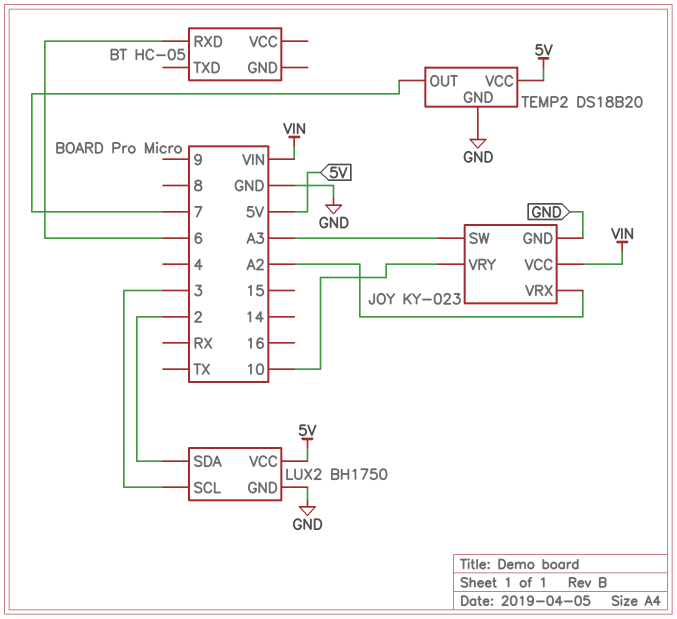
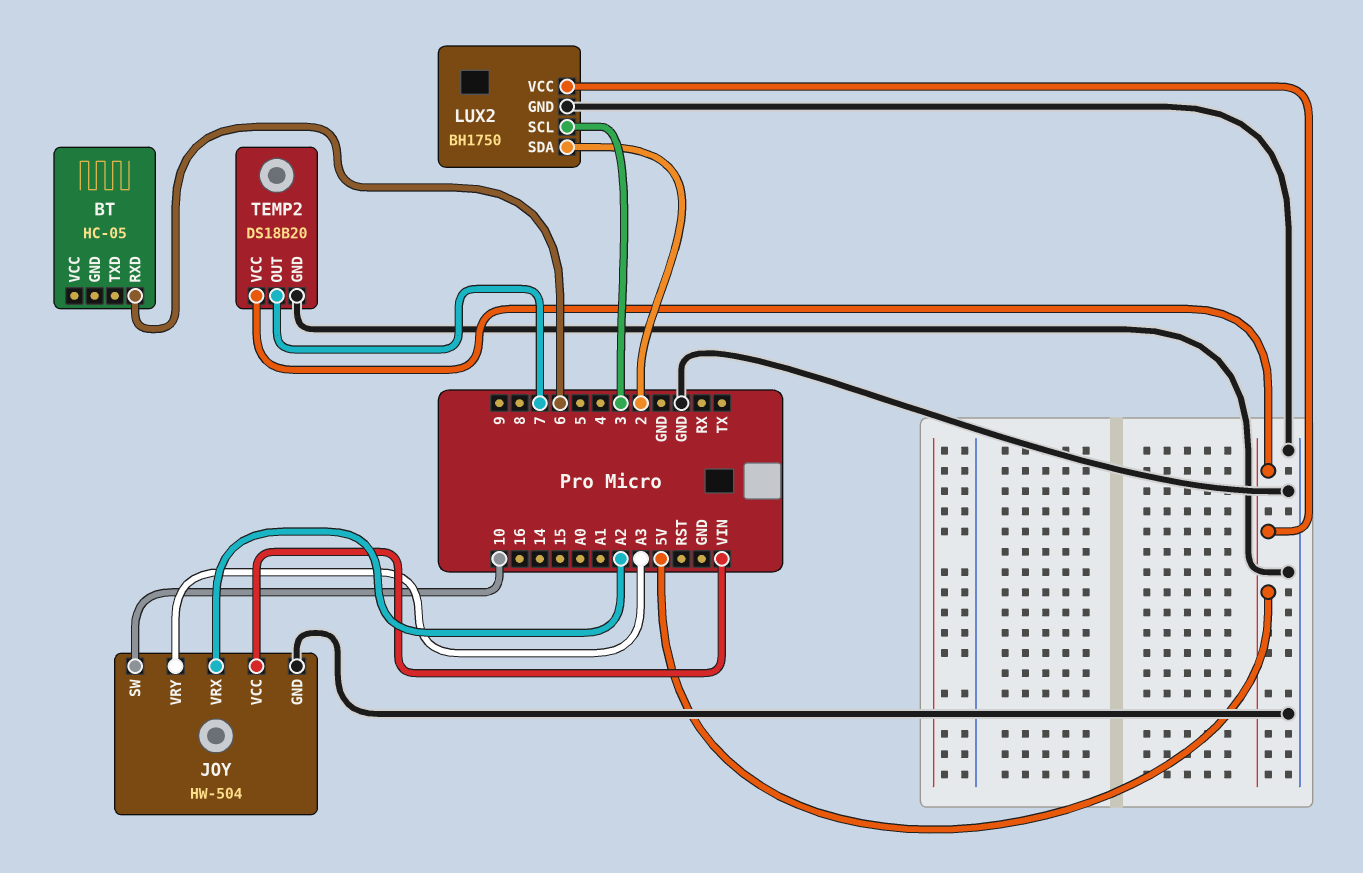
JOY: KY-023 -> HW-504
JOY pin SW: A3 -> 10
JOY pin VRY: 10 -> A3

